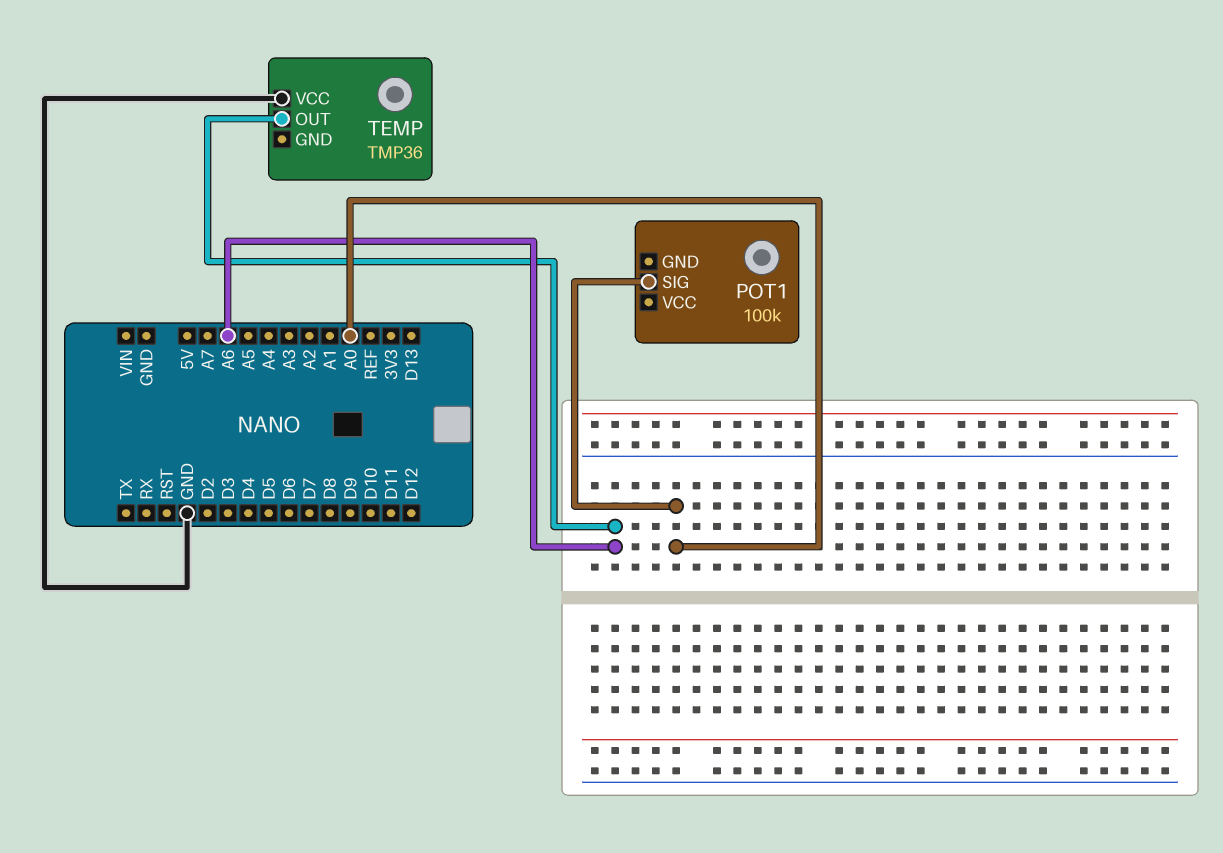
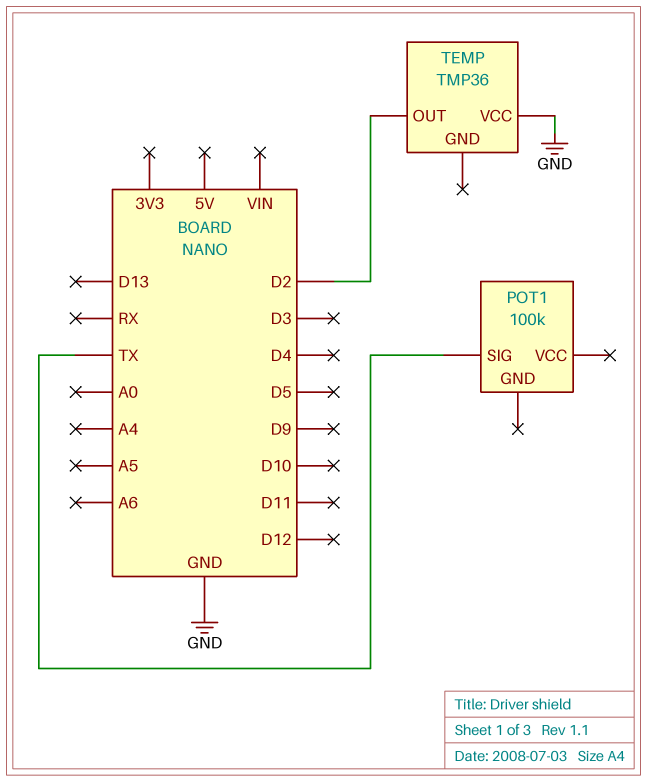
POT1 pin SIG: A0 -> TX
TEMP pin OUT: A6 -> D2

